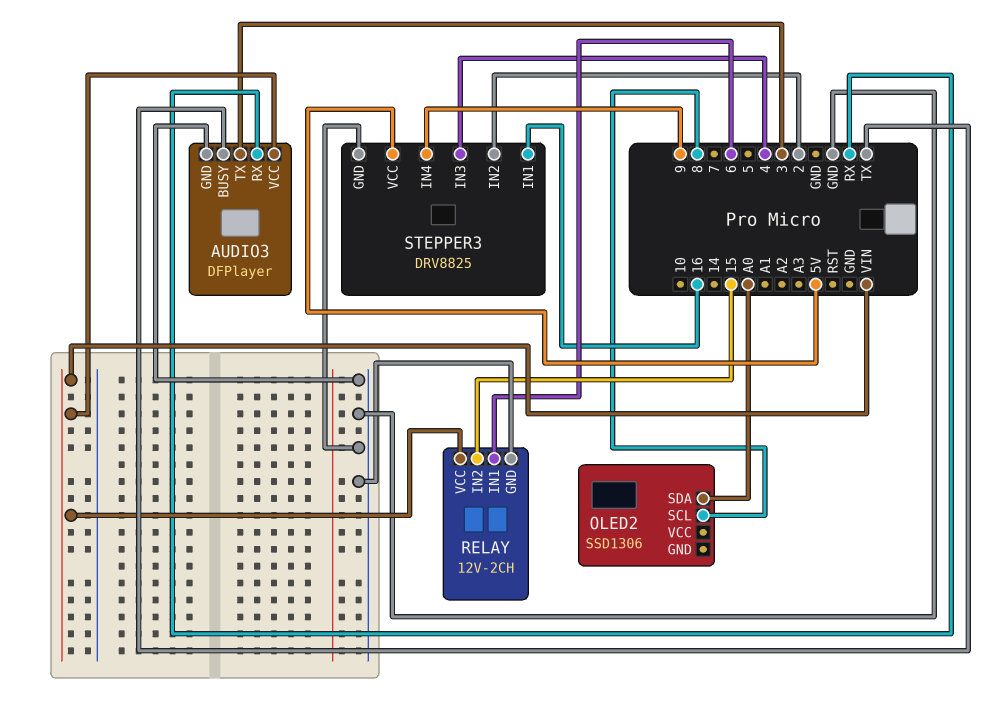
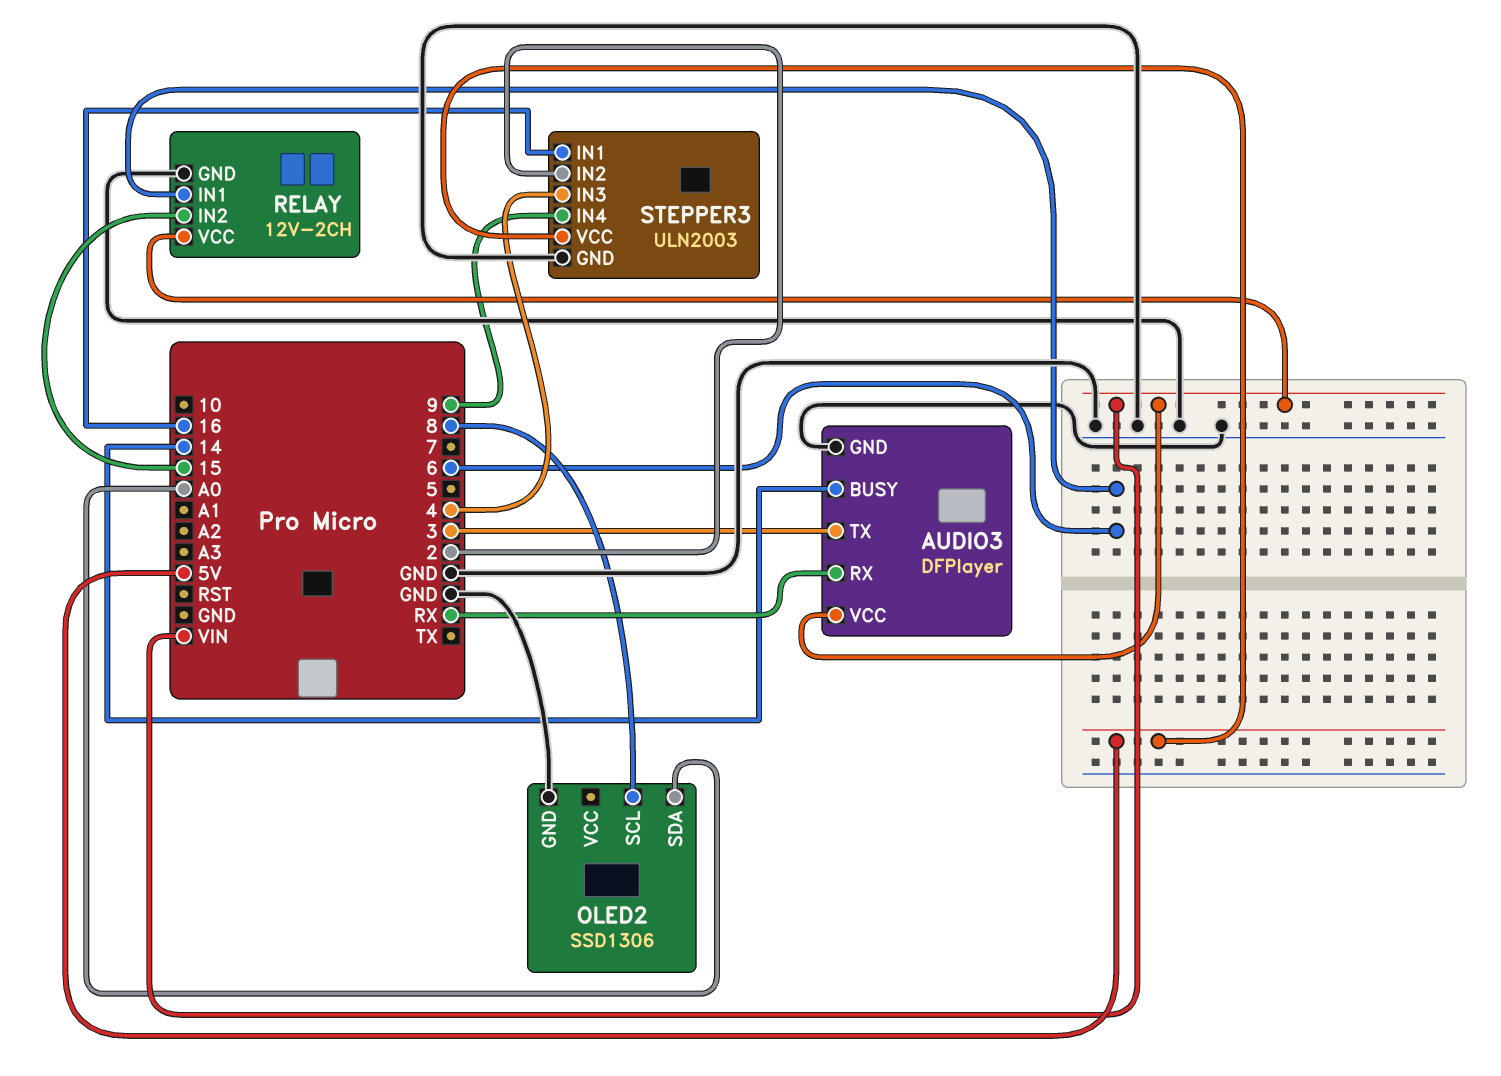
AUDIO3 pin BUSY: TX -> 14
OLED2 pin GND: none -> GND
STEPPER3: DRV8825 -> ULN2003

